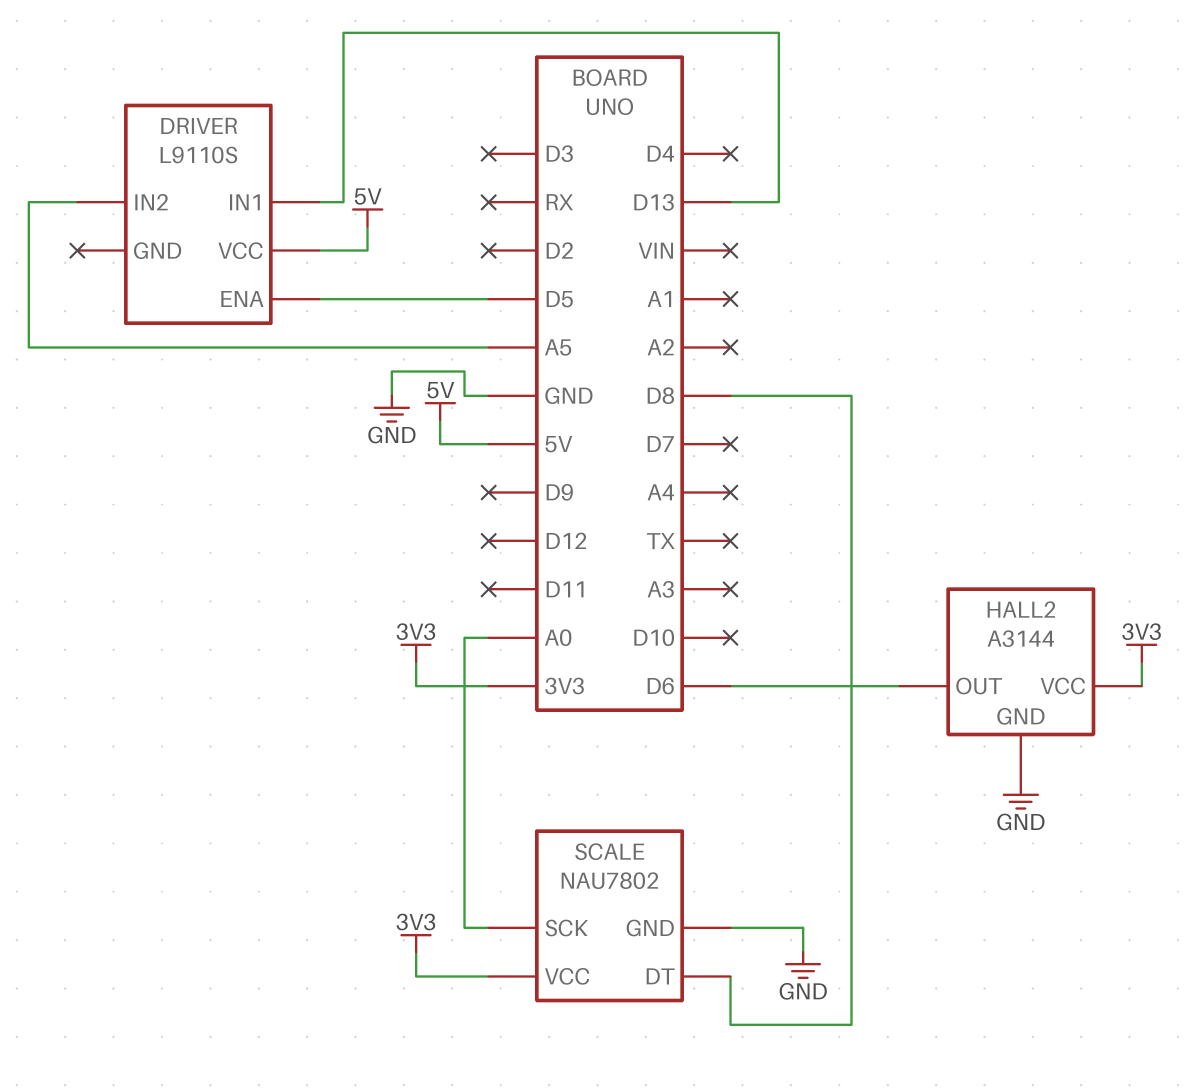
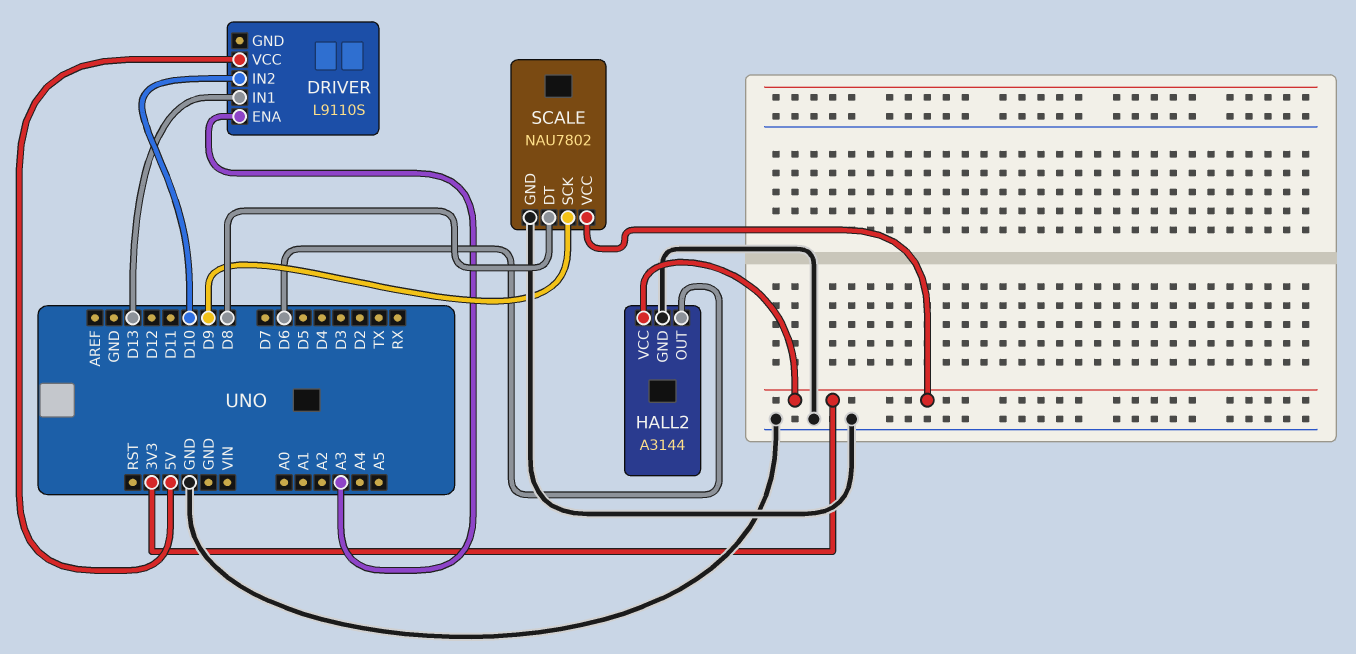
DRIVER pin ENA: D5 -> A3
DRIVER pin IN2: A5 -> D10
SCALE pin SCK: A0 -> D9

